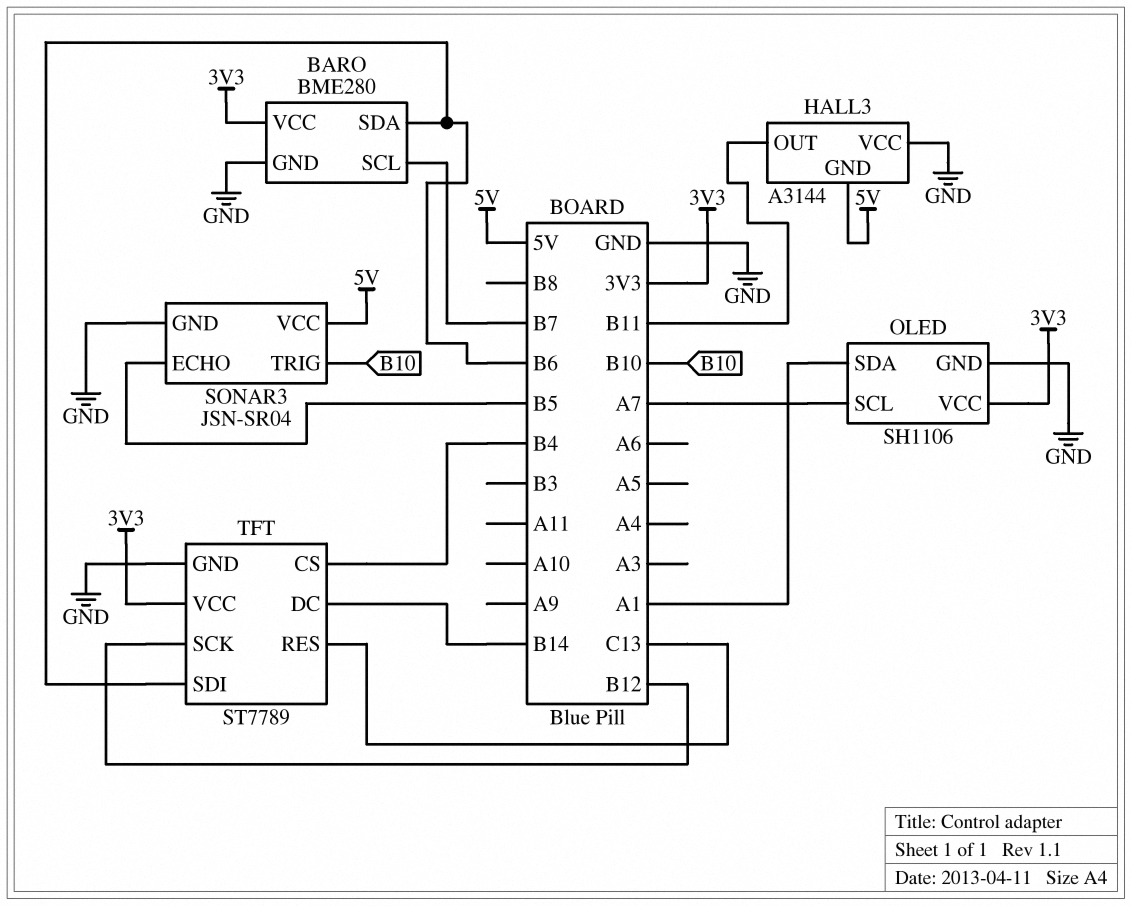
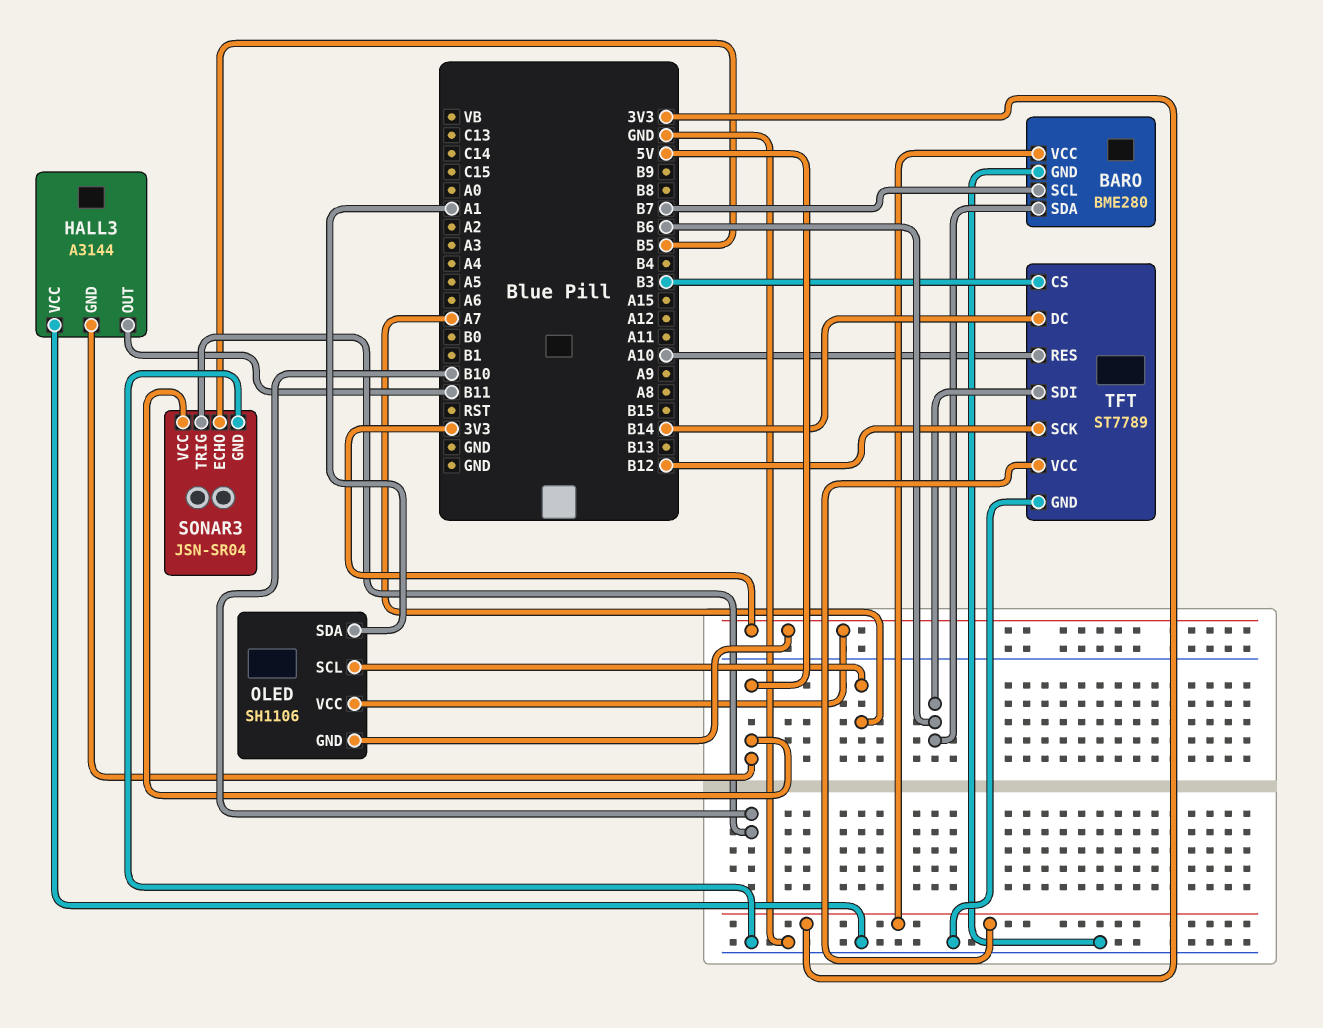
OLED pin GND: GND -> 3V3
TFT pin CS: B4 -> B3
TFT pin RES: C13 -> A10

